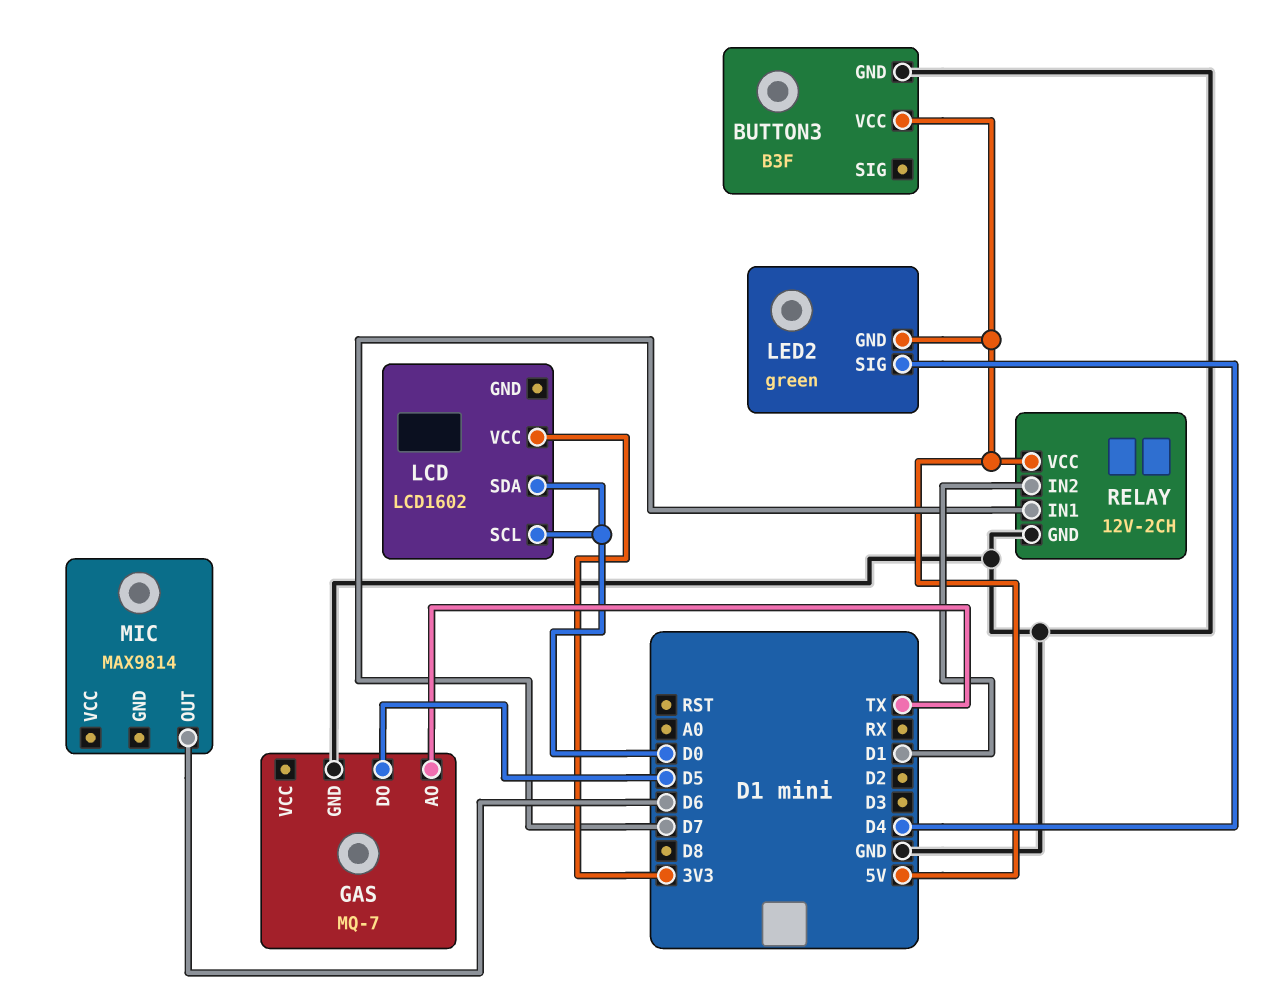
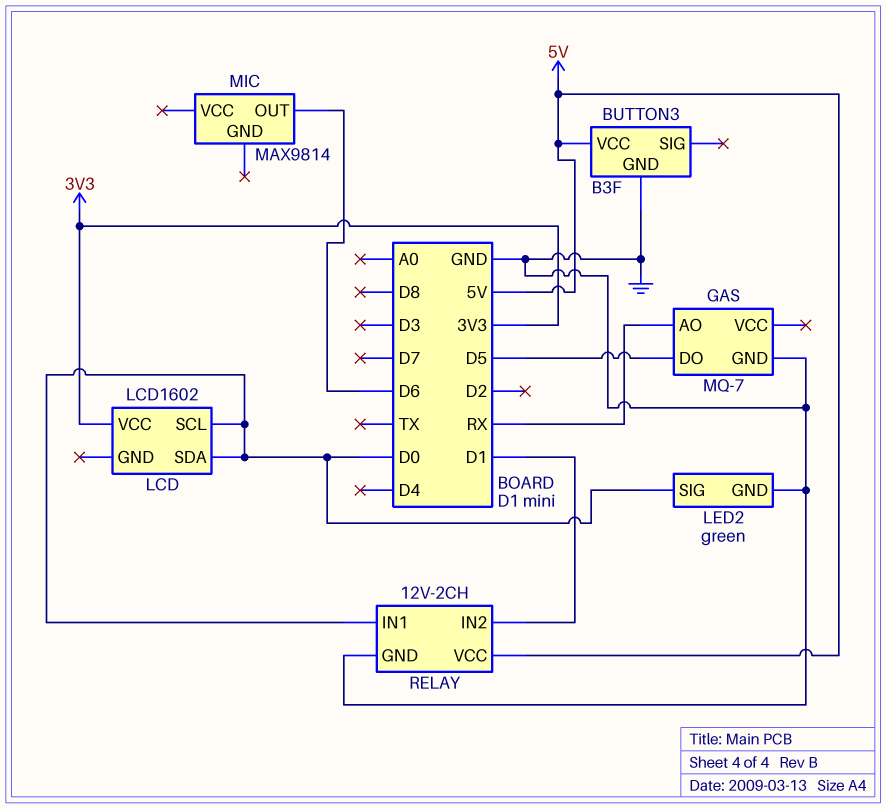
GAS pin AO: TX -> RX
LED2 pin GND: 5V -> GND
LED2 pin SIG: D4 -> D0
RELAY pin IN1: D7 -> D0

